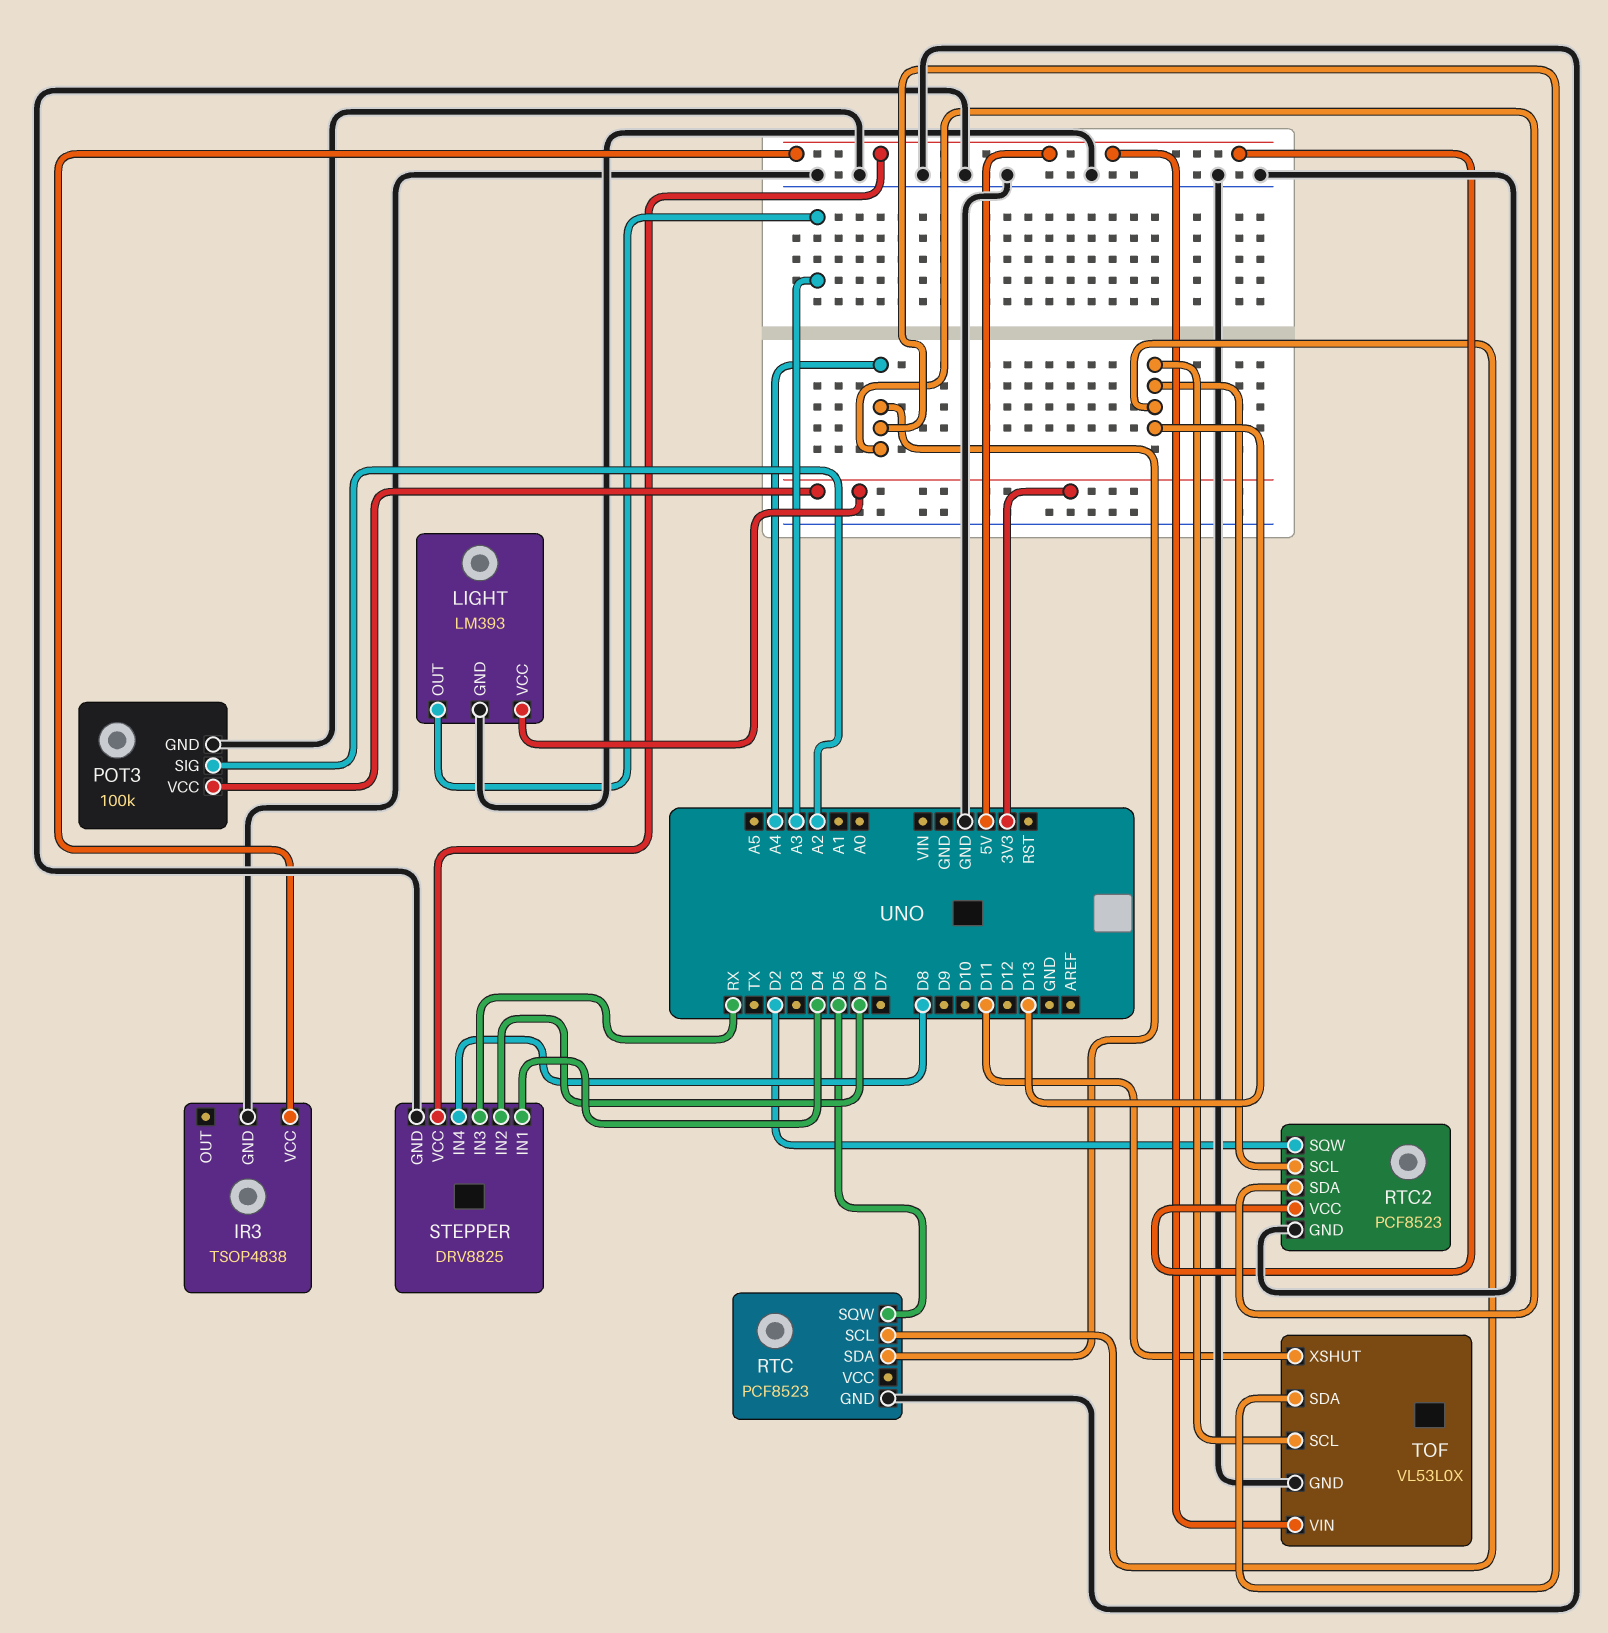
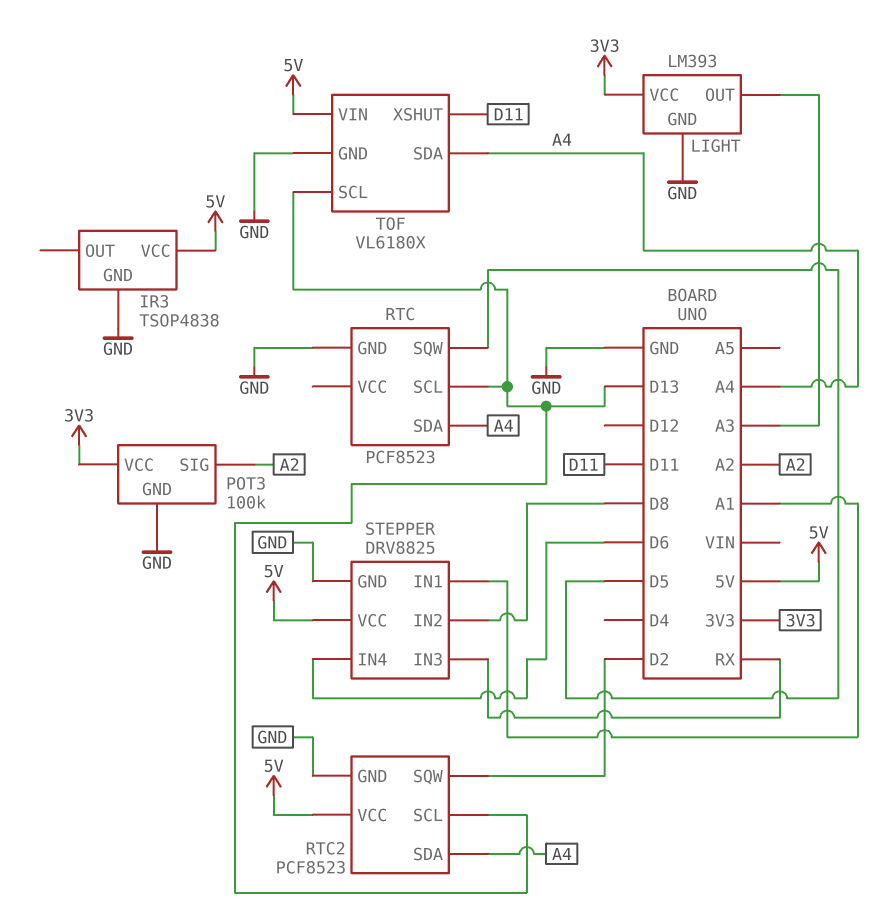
STEPPER pin IN1: D4 -> A1
STEPPER pin IN2: D6 -> D8
STEPPER pin IN4: D8 -> D6
TOF: VL53L0X -> VL6180X

